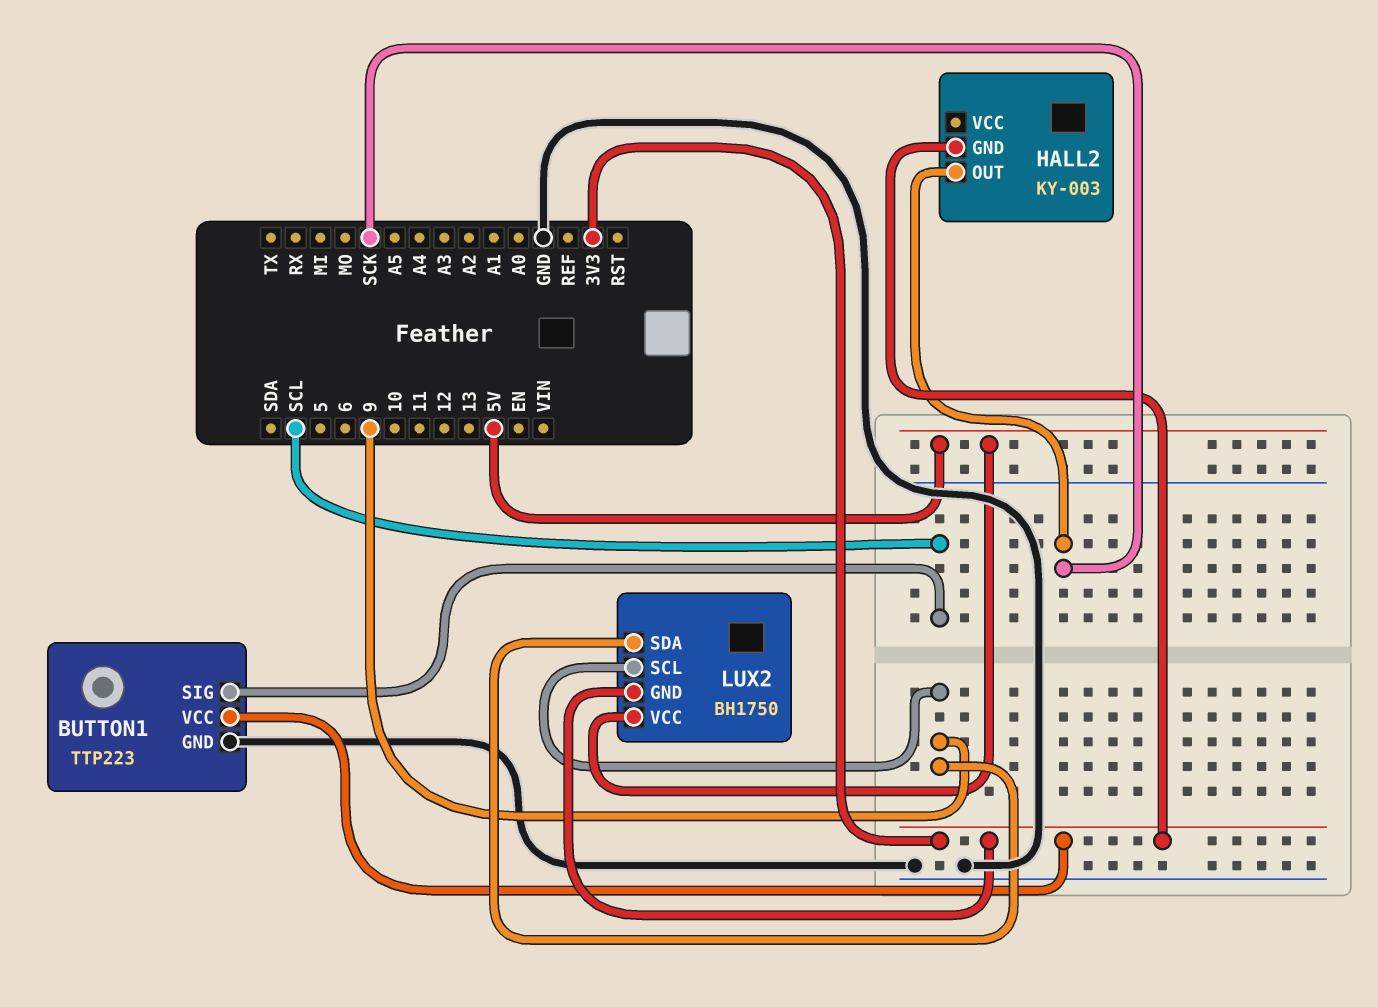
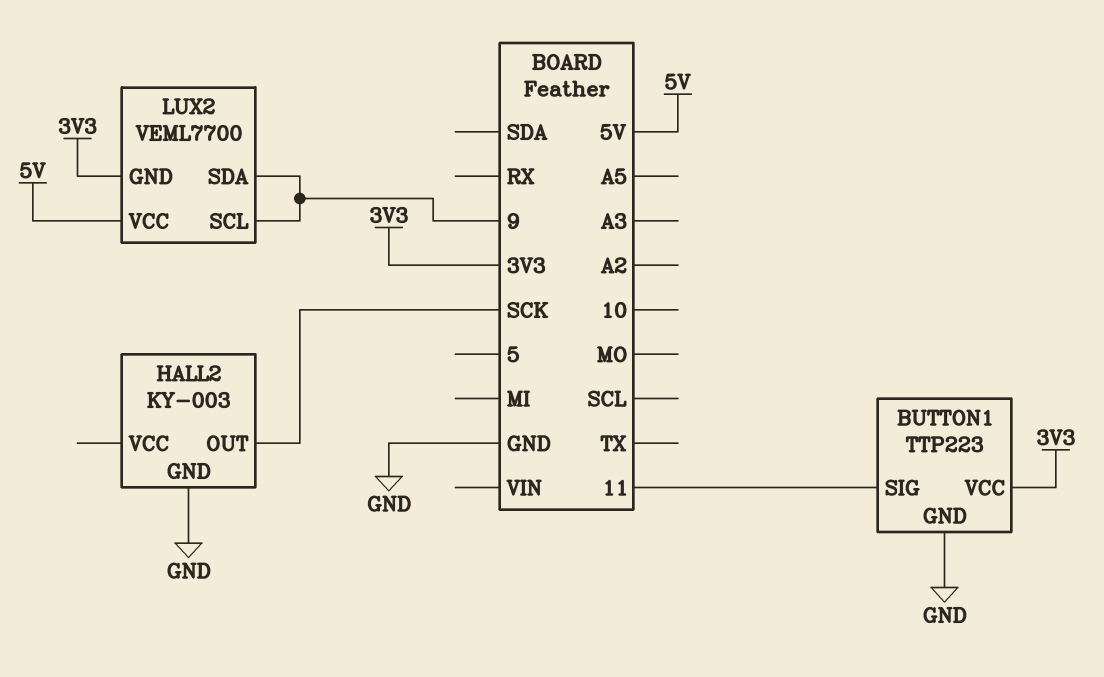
BUTTON1 pin SIG: SCL -> 11
HALL2 pin GND: 3V3 -> GND
LUX2: BH1750 -> VEML7700

